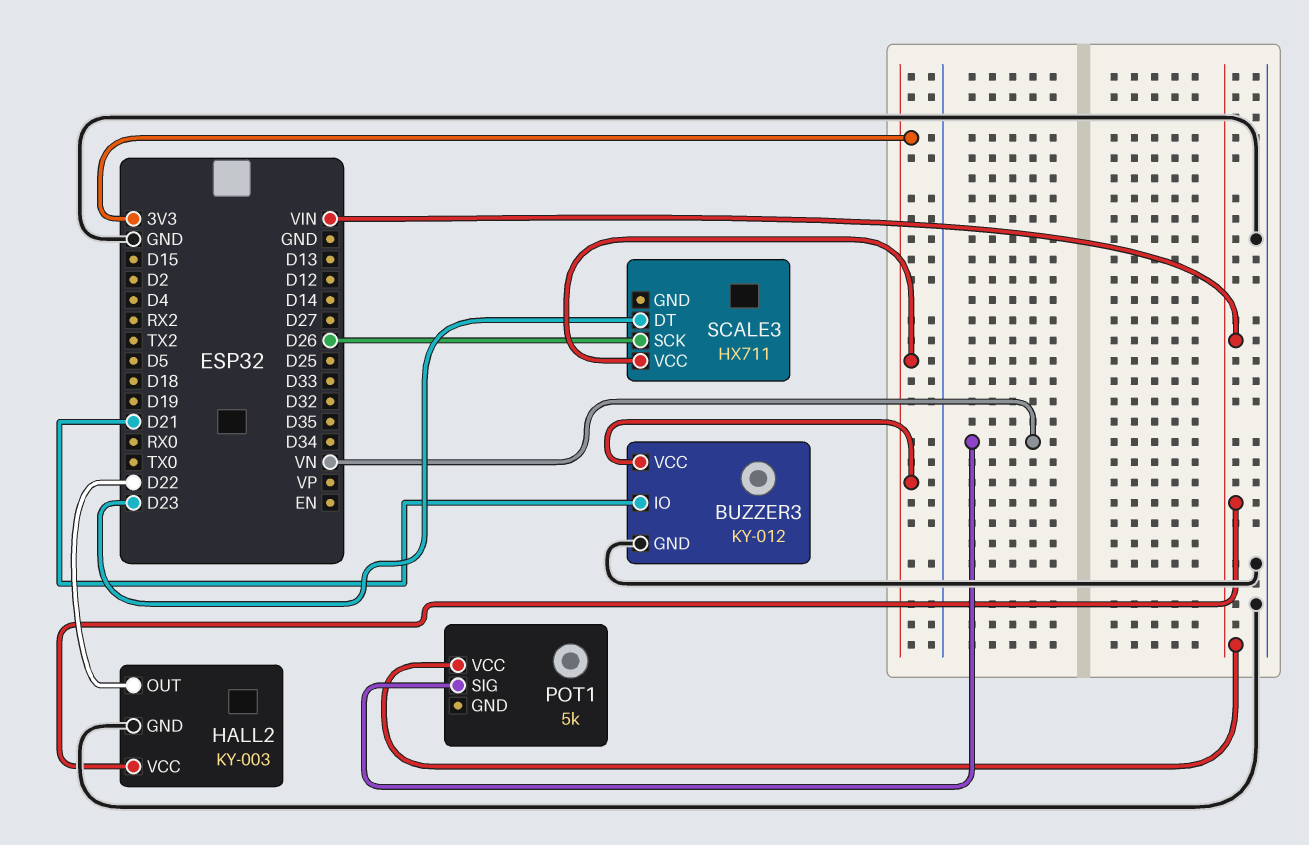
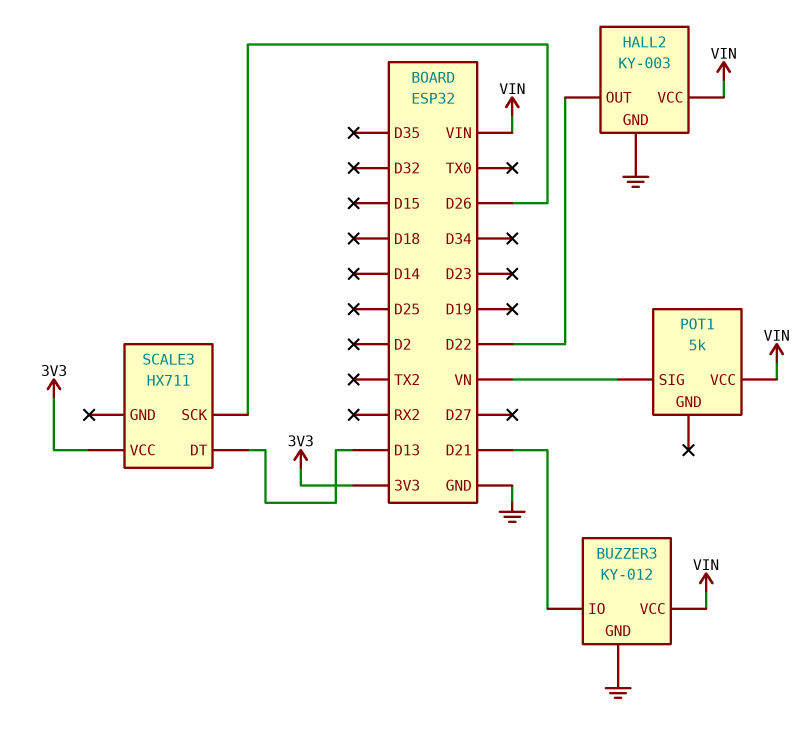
BUZZER3 pin VCC: 3V3 -> VIN
SCALE3 pin DT: D23 -> D13

